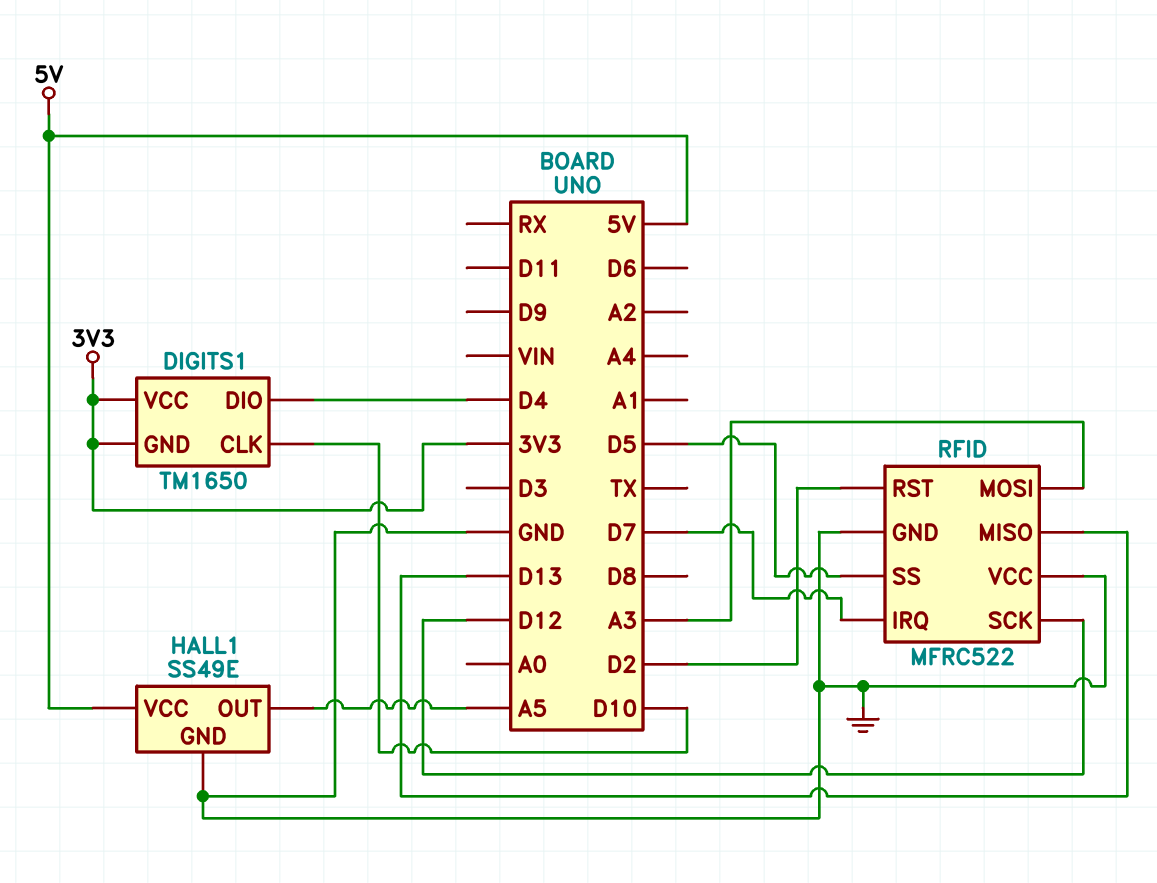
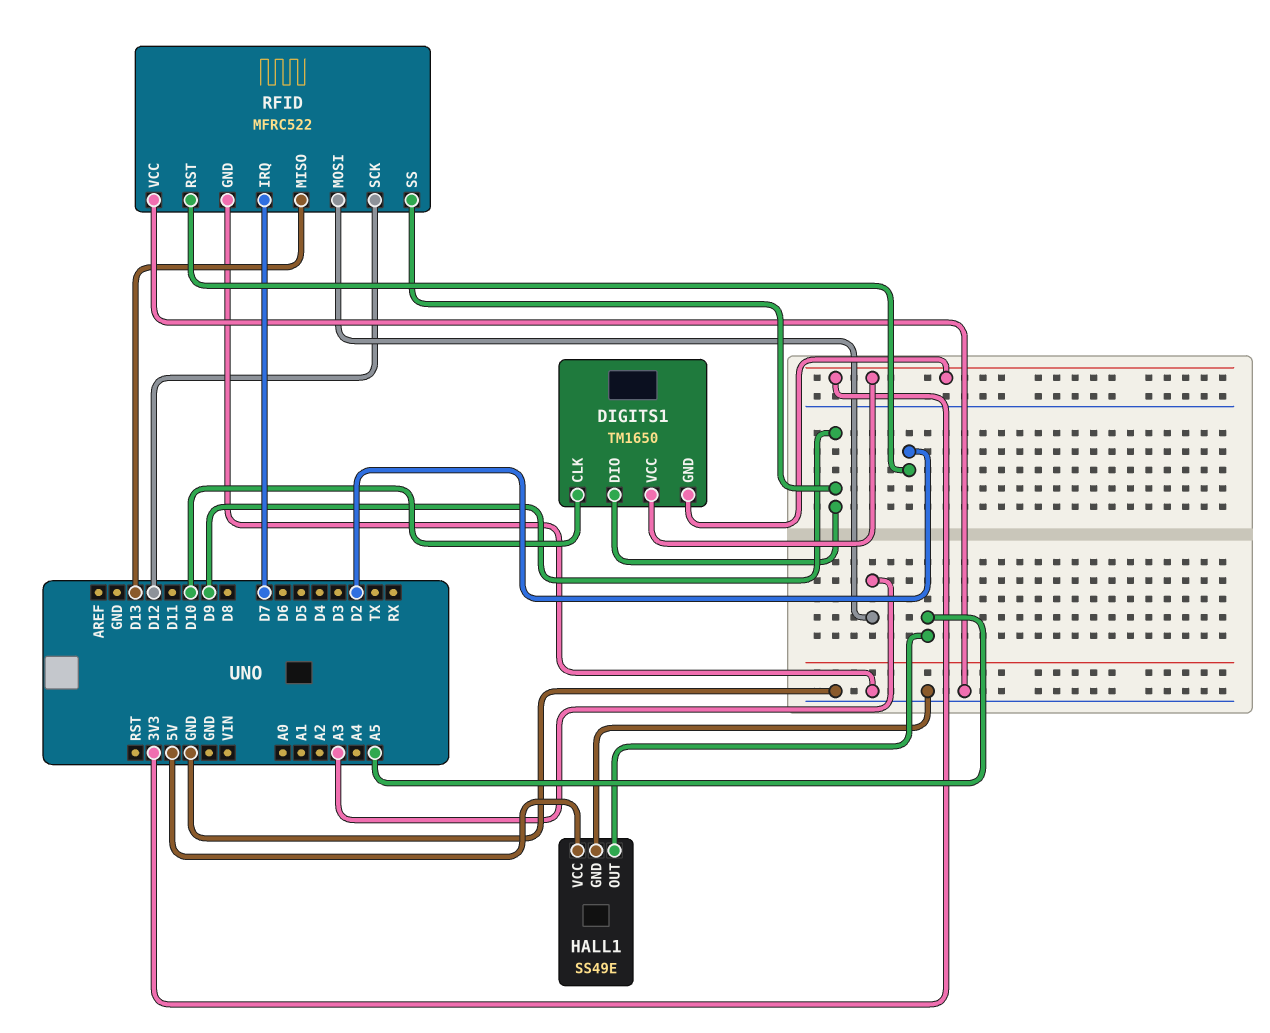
DIGITS1 pin DIO: D4 -> D9
RFID pin SS: D5 -> D9

